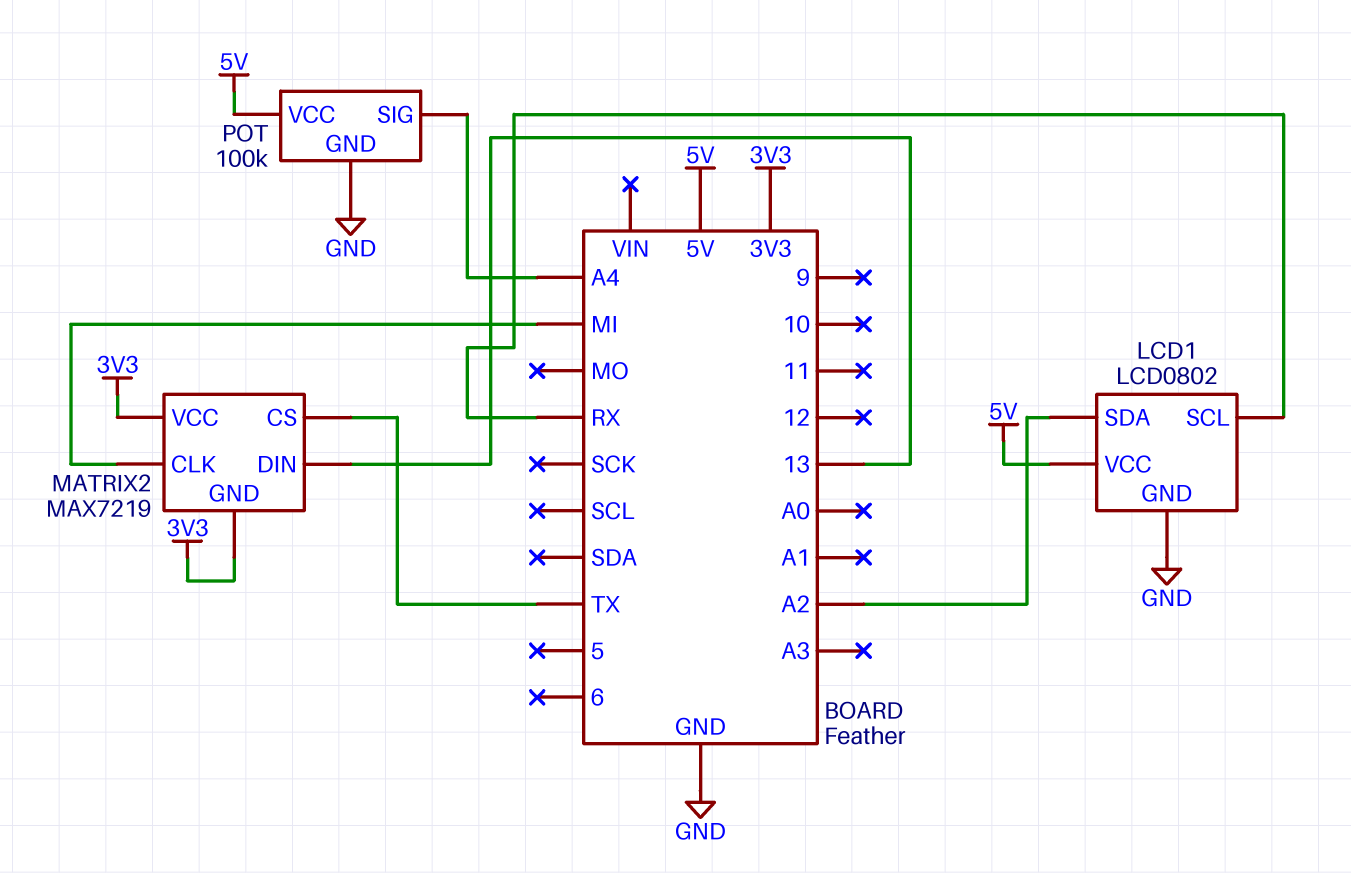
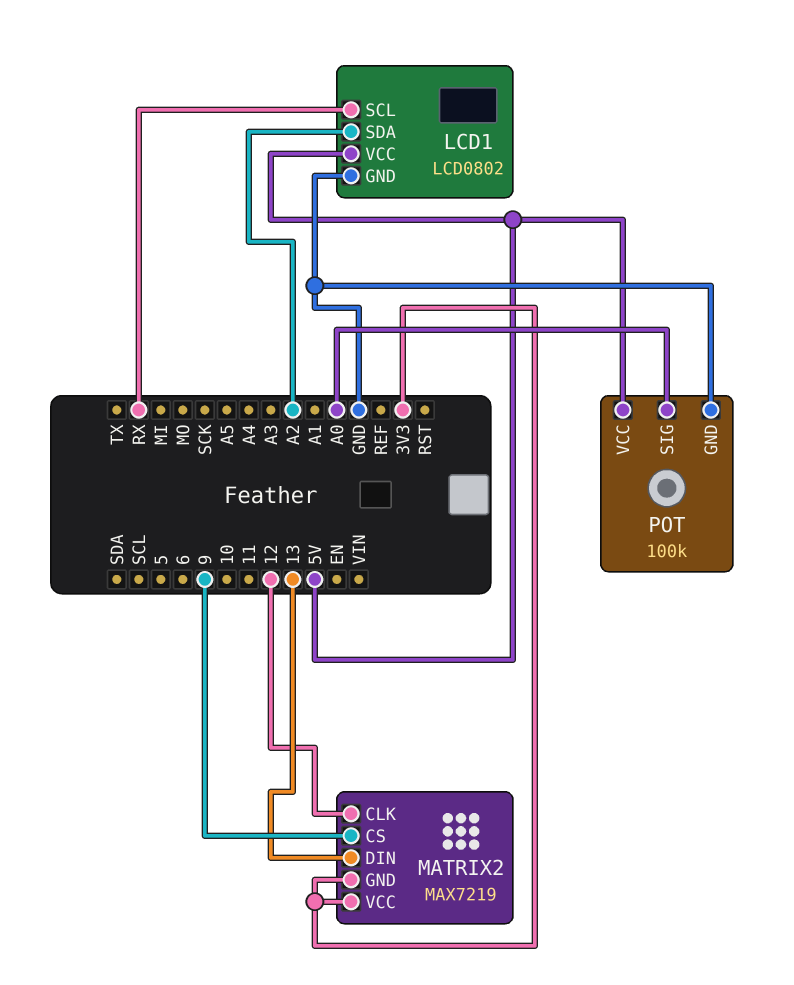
MATRIX2 pin CLK: MI -> 12
MATRIX2 pin CS: TX -> 9
POT pin SIG: A4 -> A0

